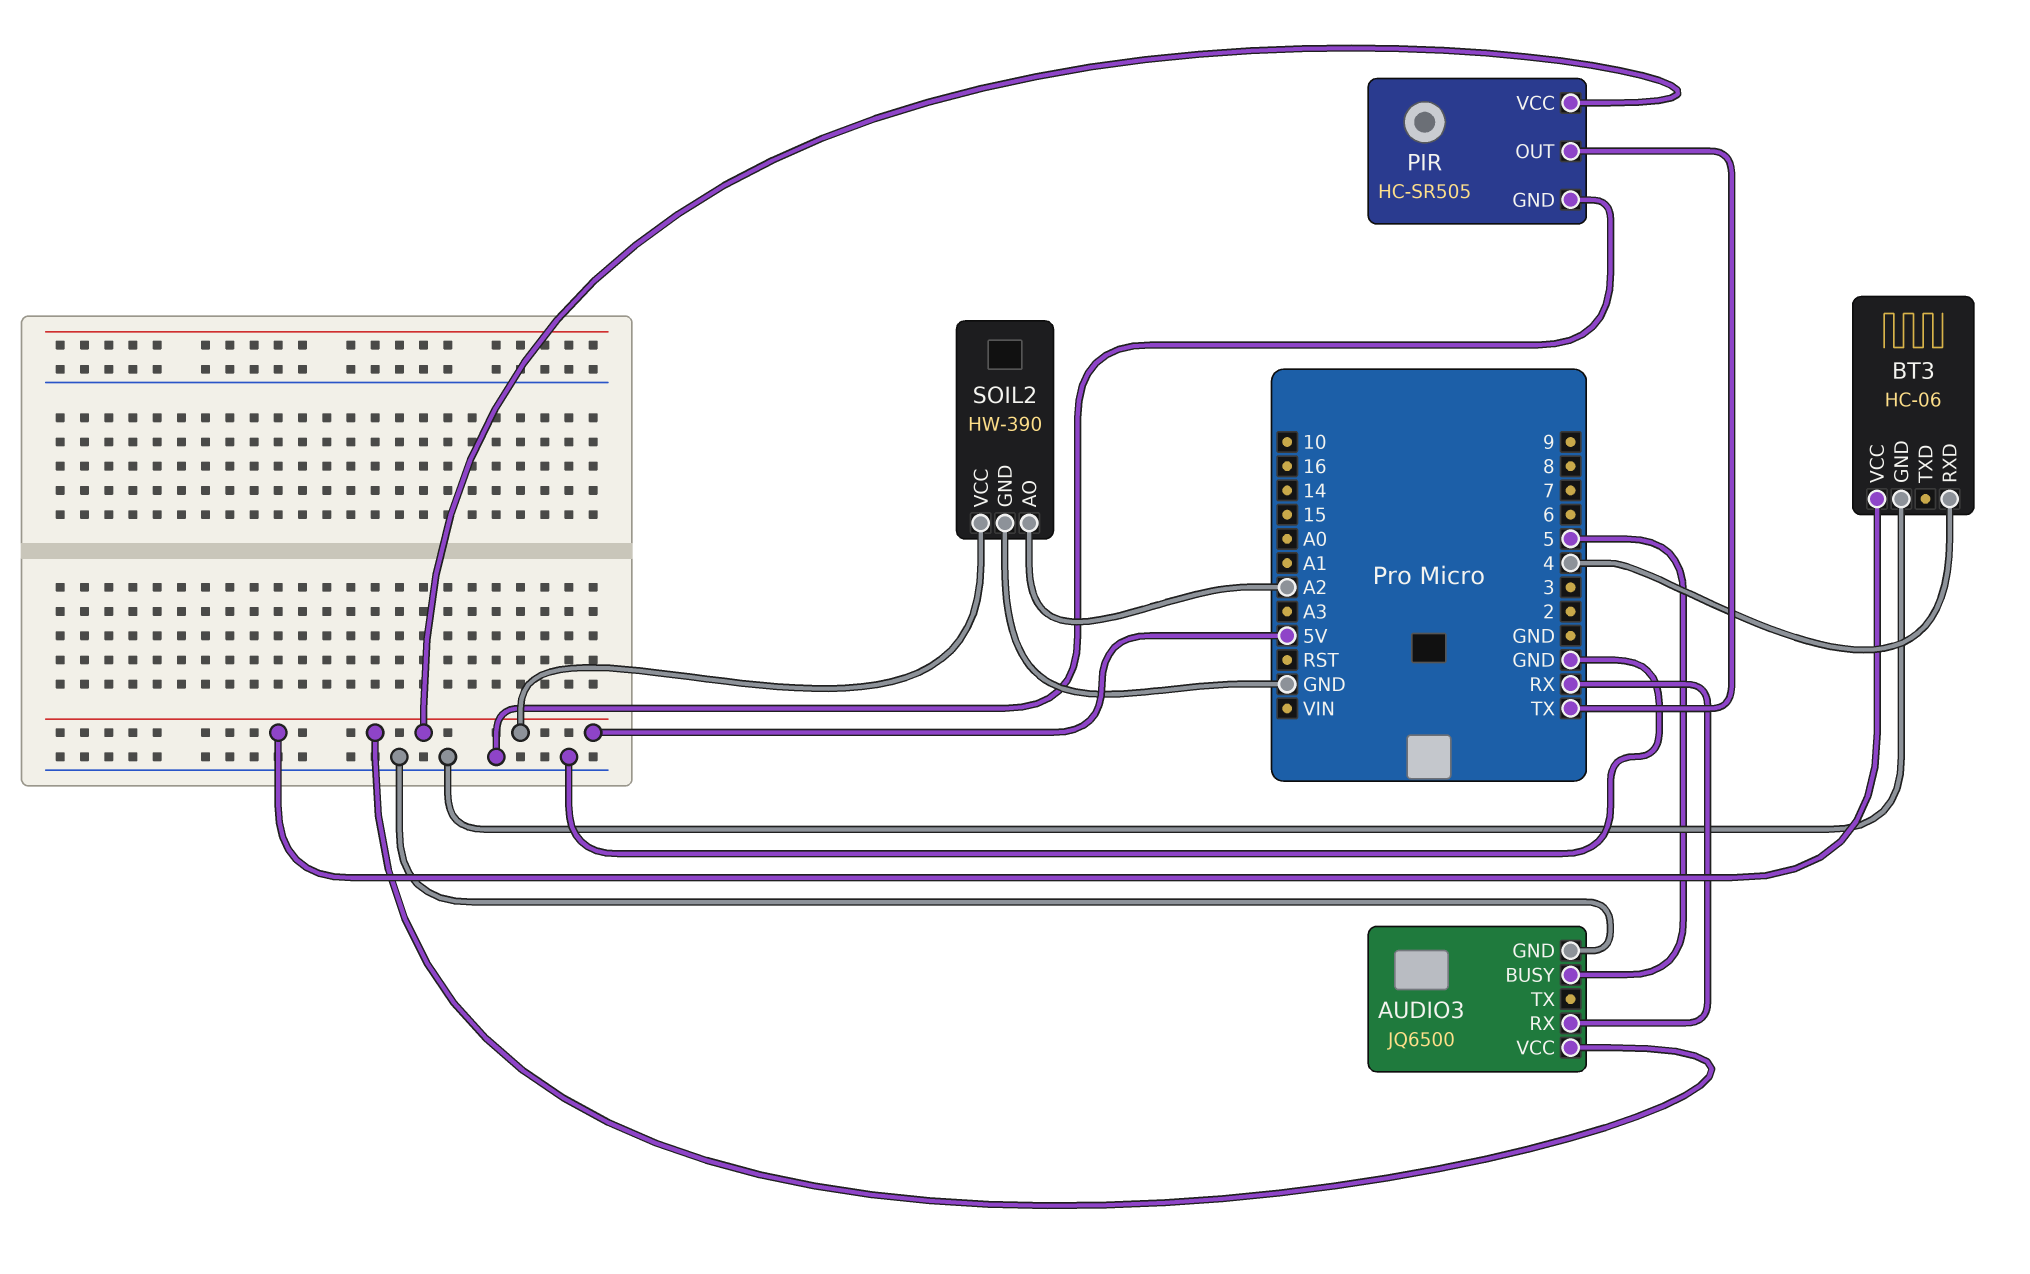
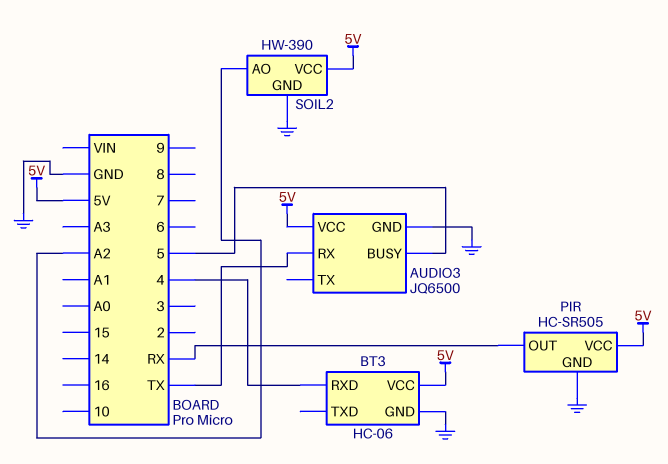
AUDIO3 pin RX: RX -> TX
PIR pin OUT: TX -> RX

